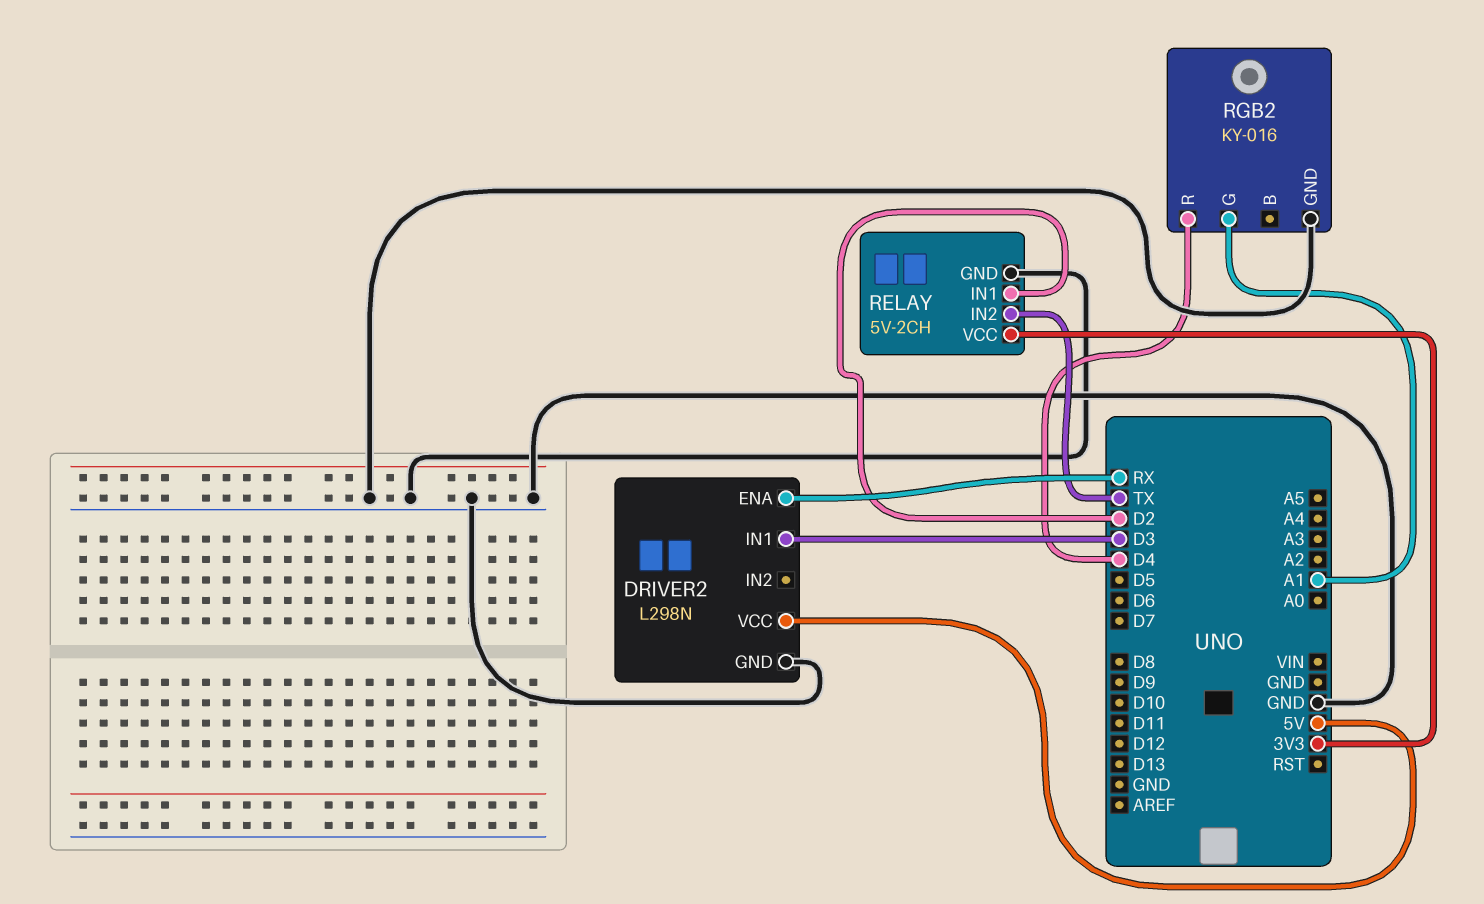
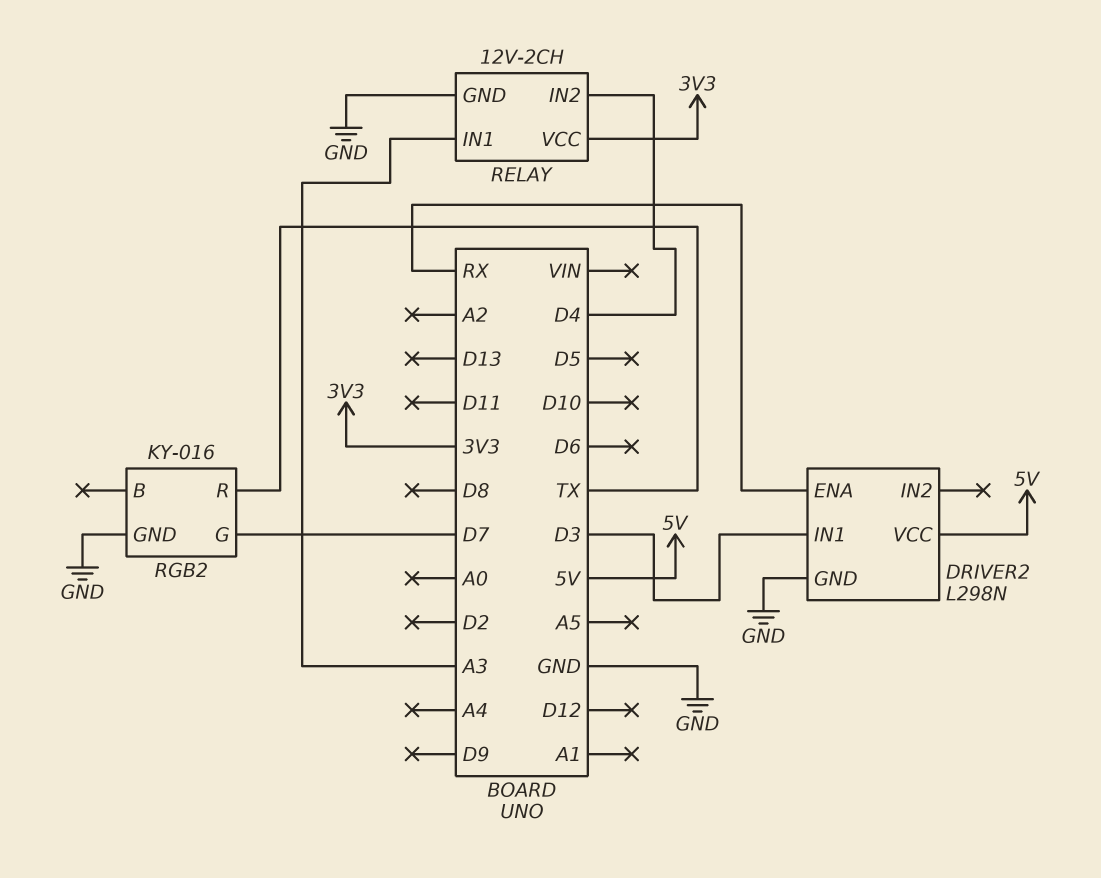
RELAY: 5V-2CH -> 12V-2CH
RELAY pin IN1: D2 -> A3
RELAY pin IN2: TX -> D4
RGB2 pin G: A1 -> D7
RGB2 pin R: D4 -> TX

